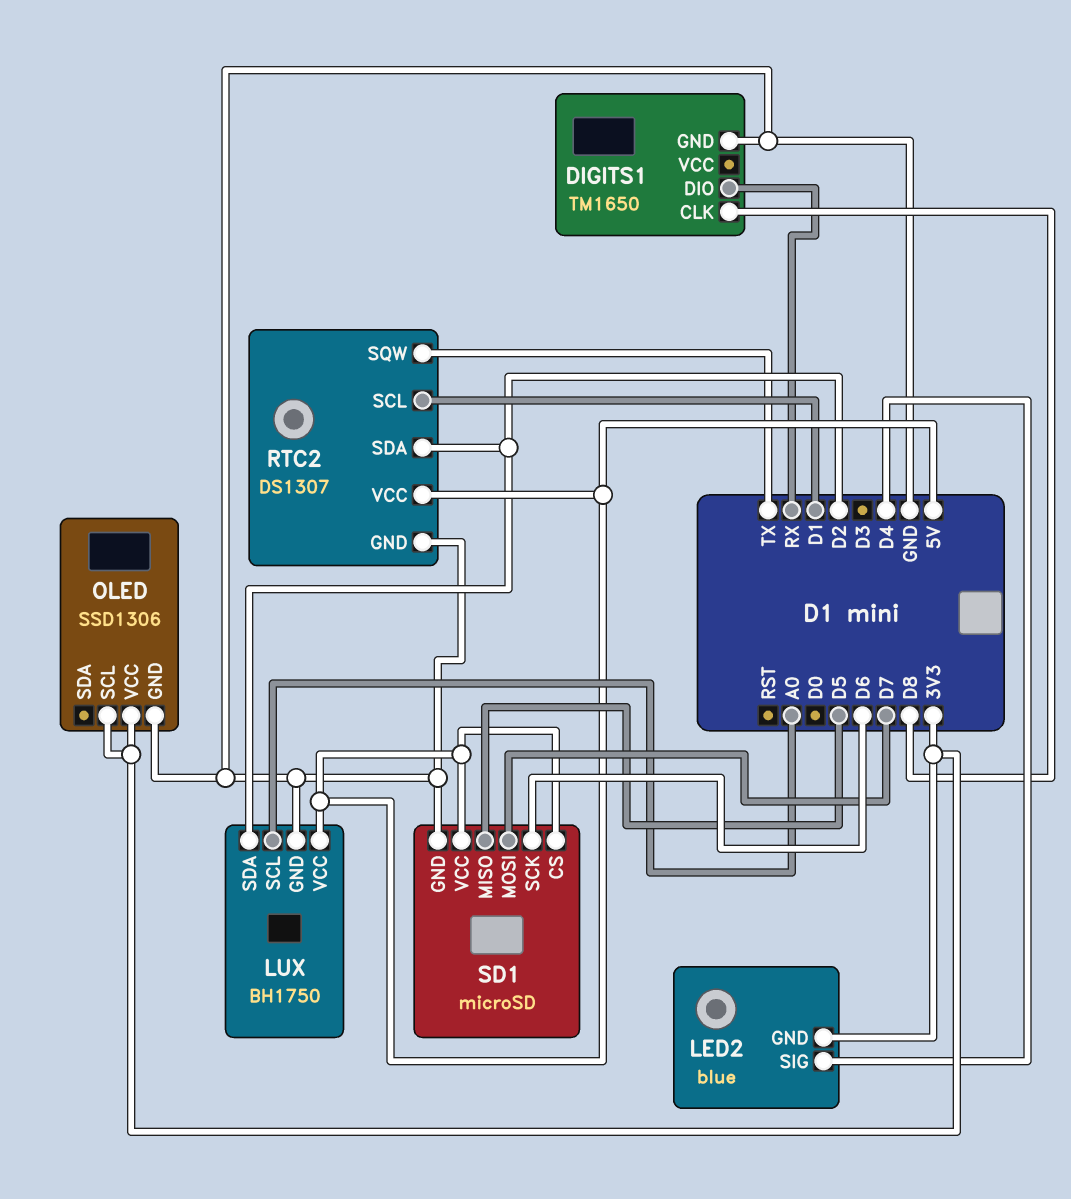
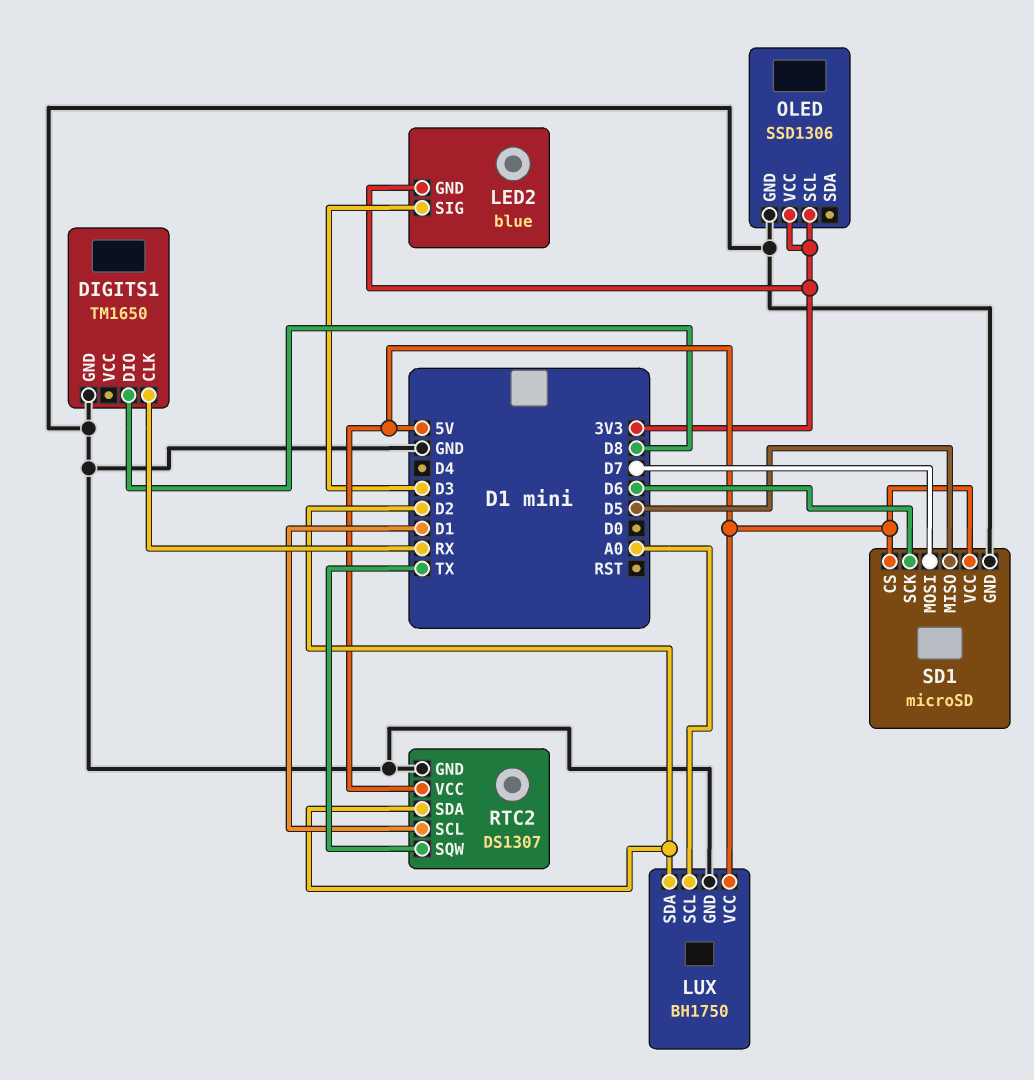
DIGITS1 pin CLK: D8 -> RX
DIGITS1 pin DIO: RX -> D8
LED2 pin SIG: D4 -> D3

